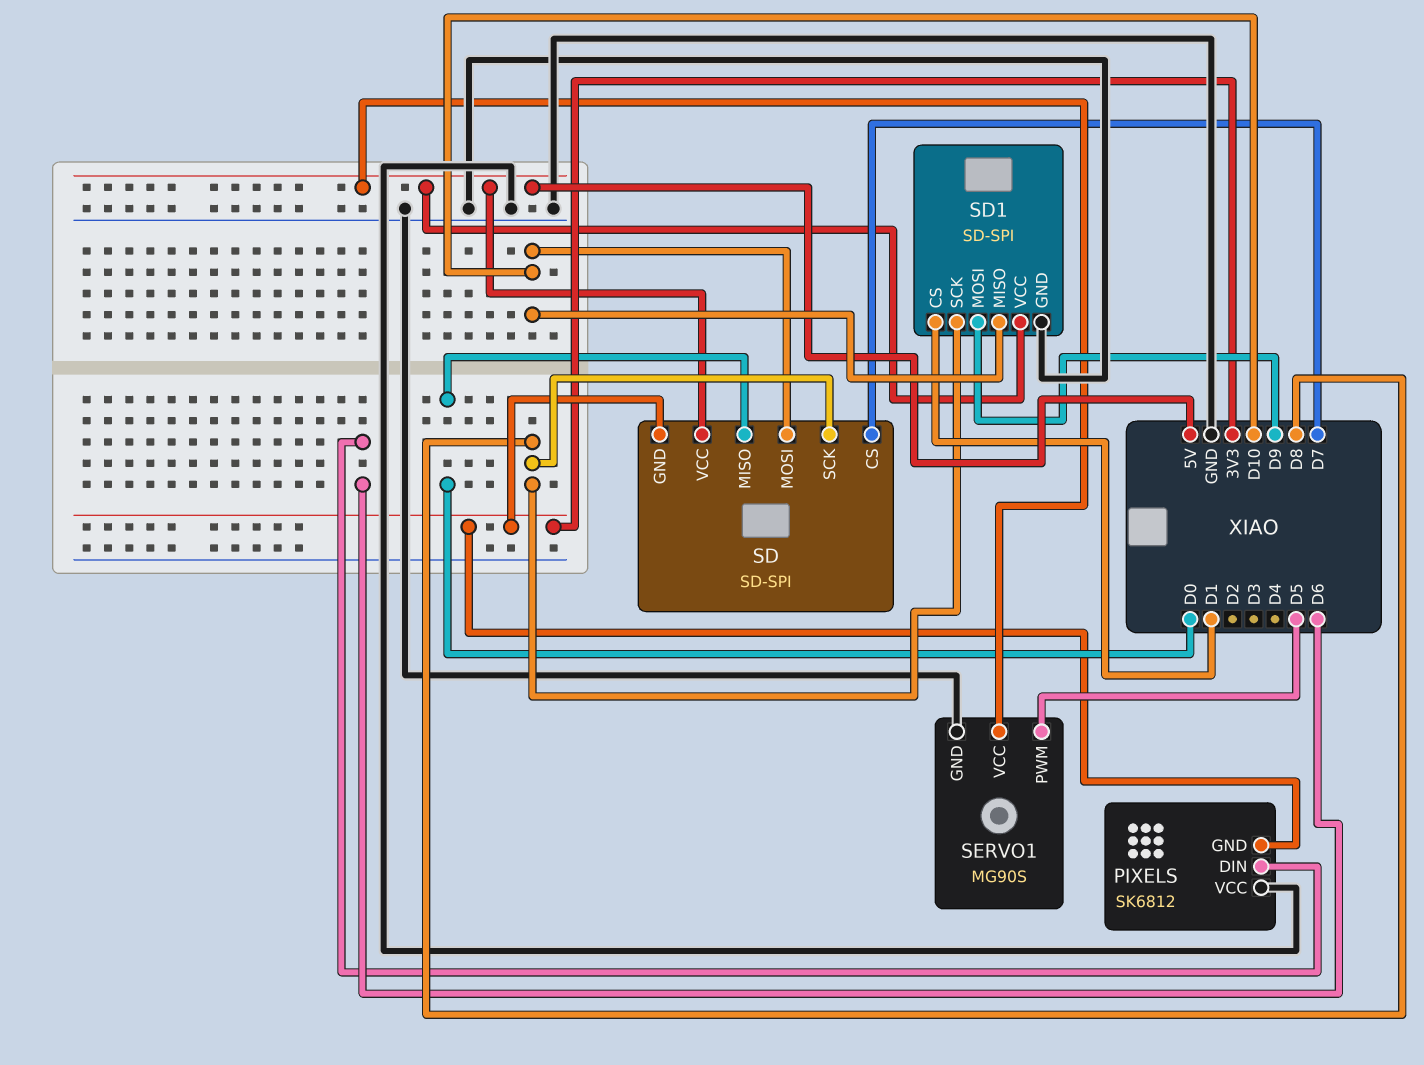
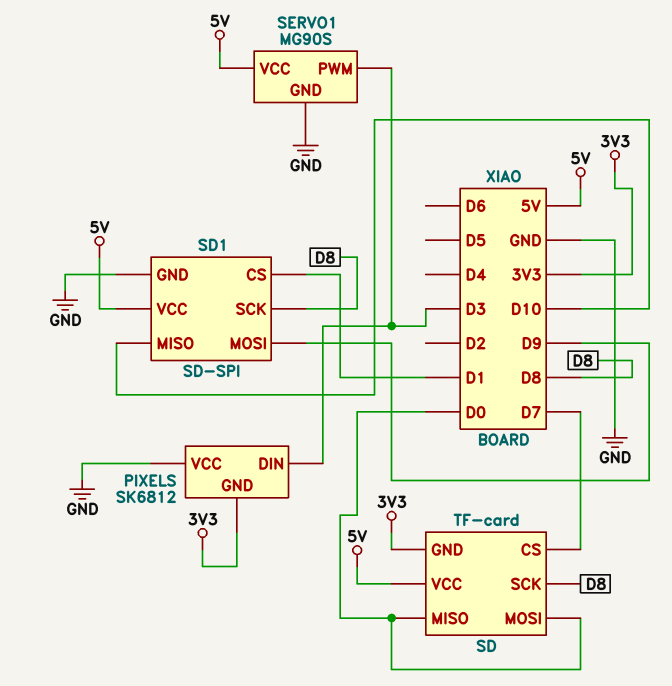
PIXELS pin DIN: D6 -> D3
SD: SD-SPI -> TF-card
SD pin MOSI: D10 -> D0
SERVO1 pin PWM: D5 -> D3

